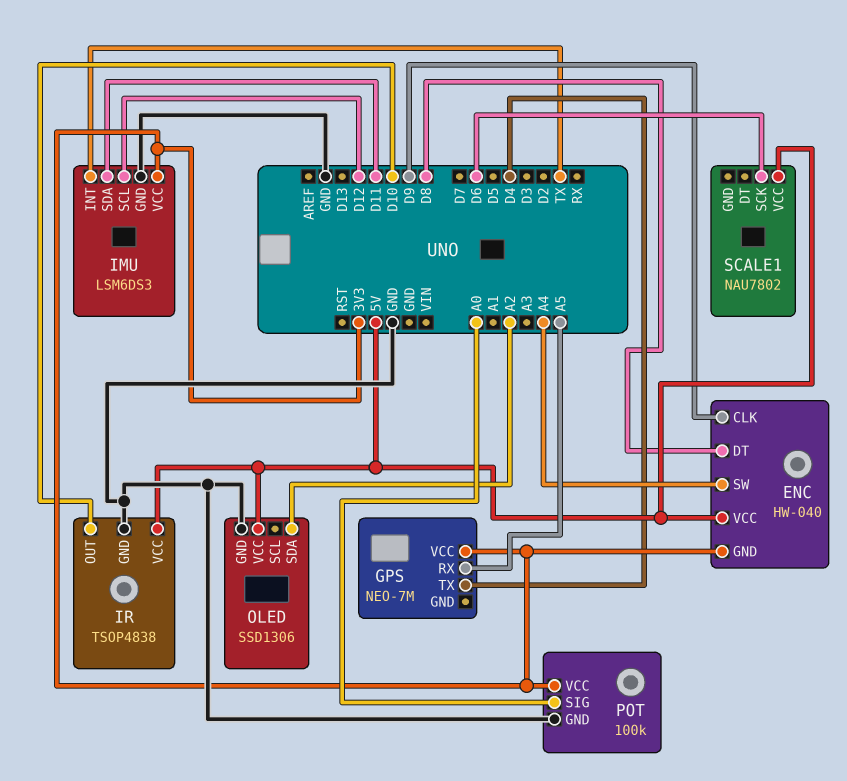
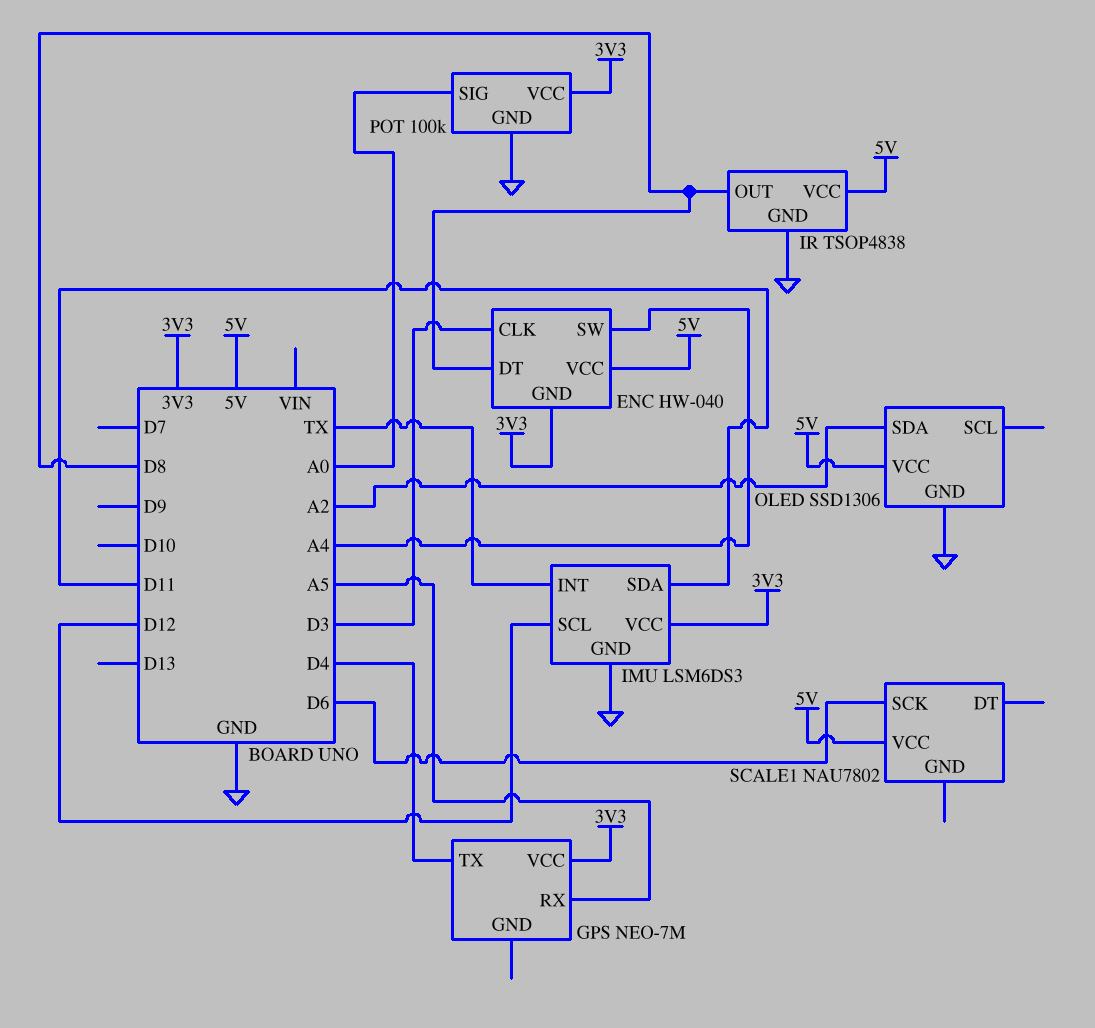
ENC pin CLK: D9 -> D3
IR pin OUT: D10 -> D8

